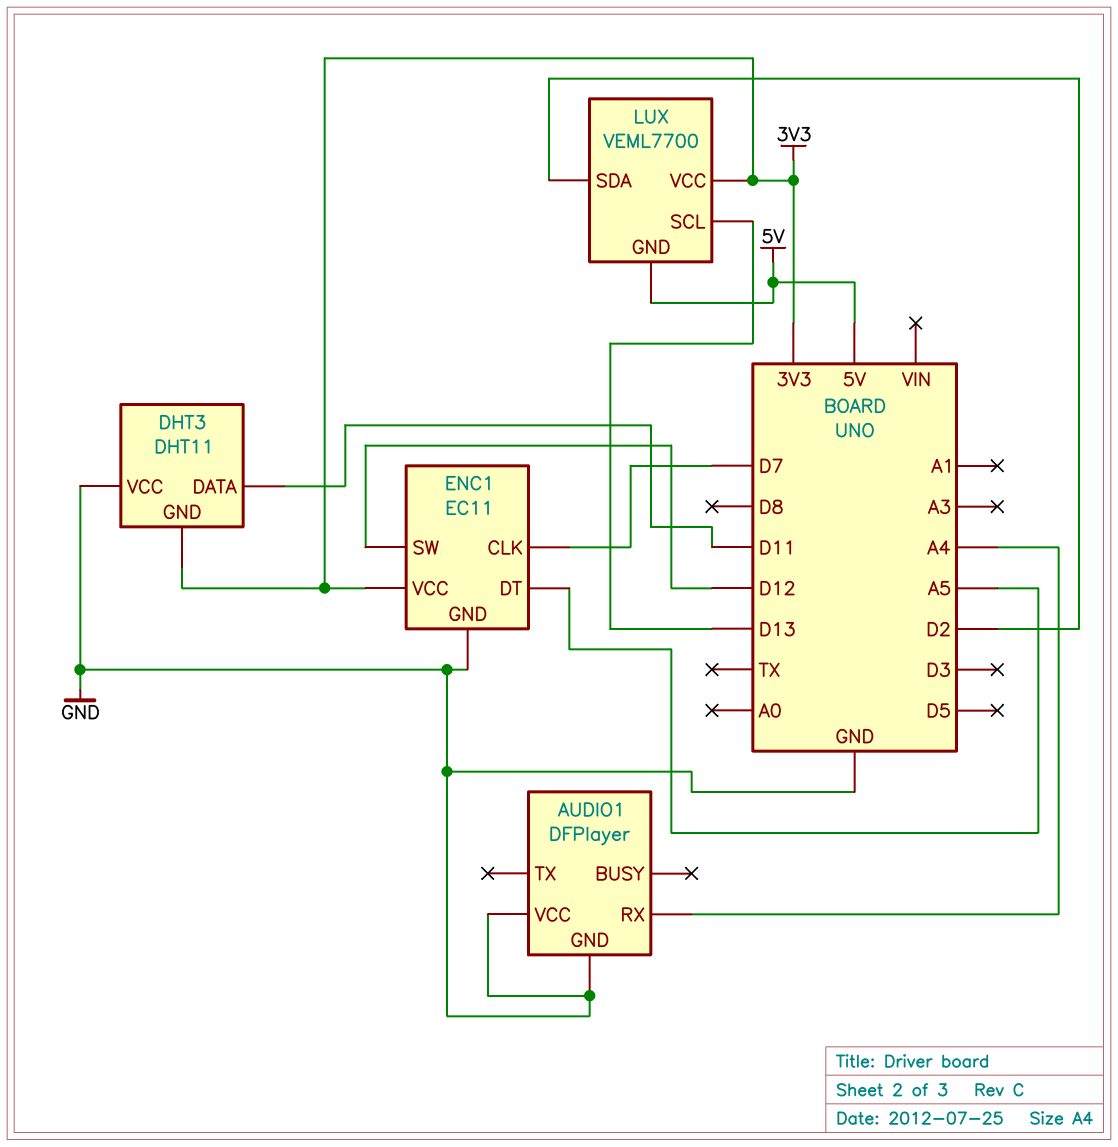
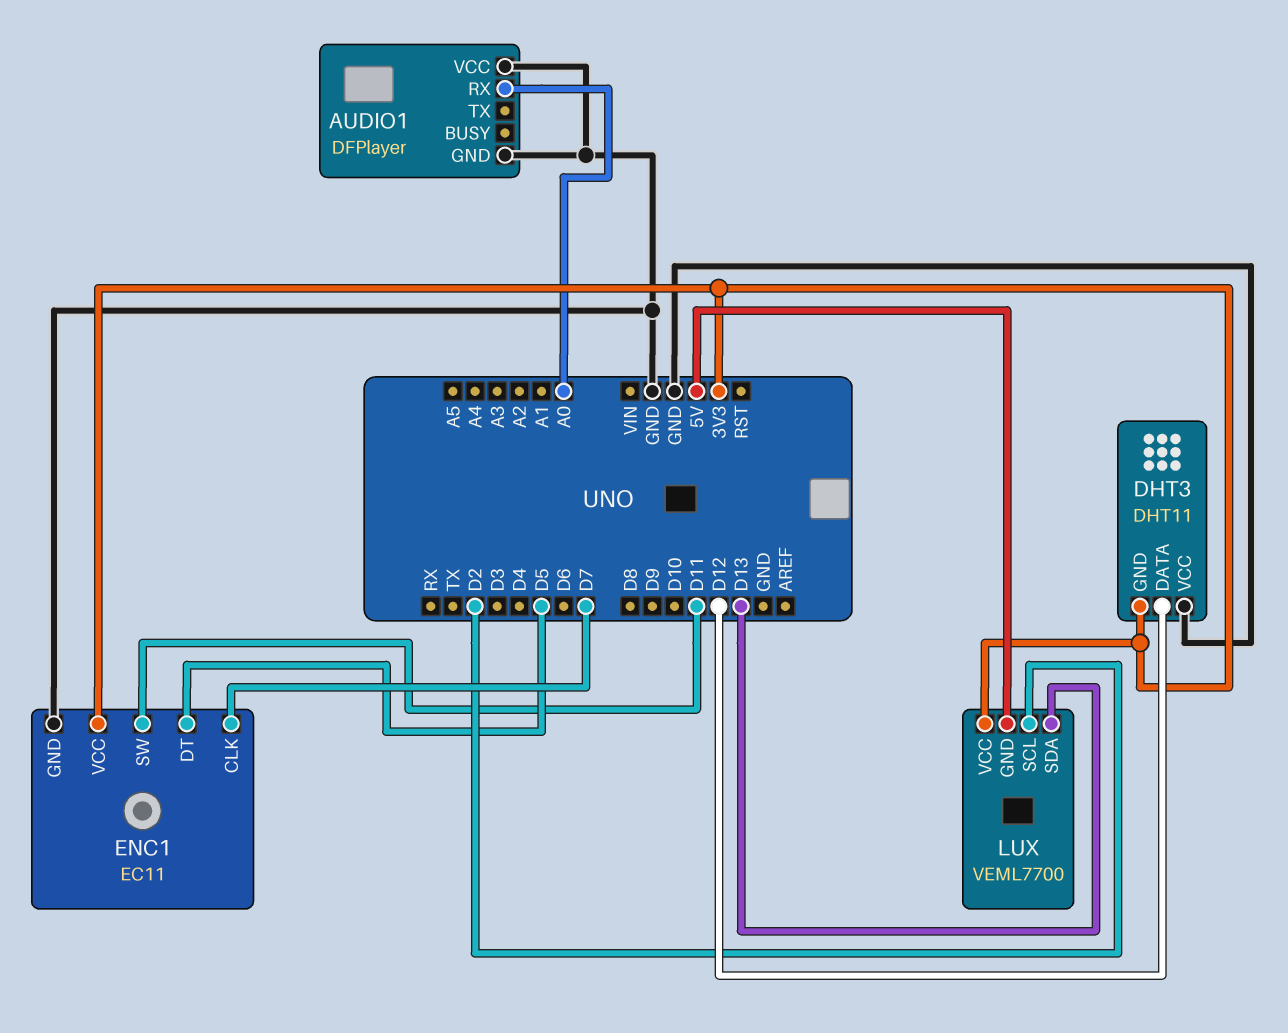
AUDIO1 pin RX: A4 -> A0
DHT3 pin DATA: D11 -> D12
ENC1 pin DT: A5 -> D5
ENC1 pin SW: D12 -> D11
LUX pin SCL: D13 -> D2
LUX pin SDA: D2 -> D13

